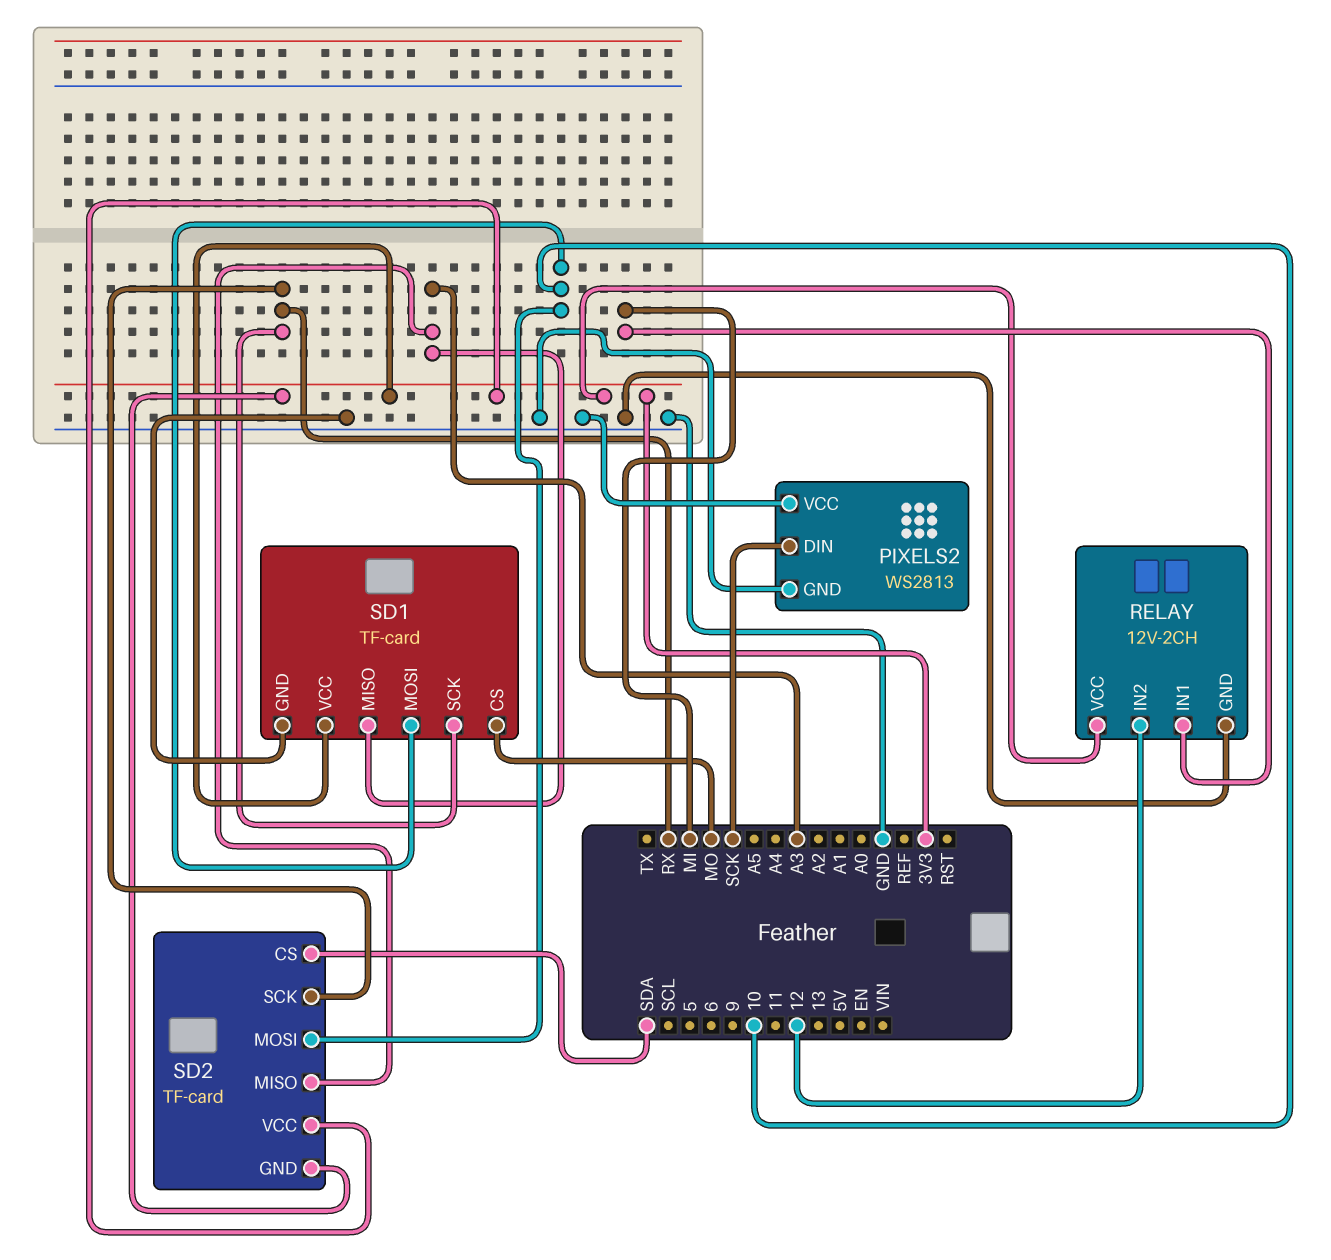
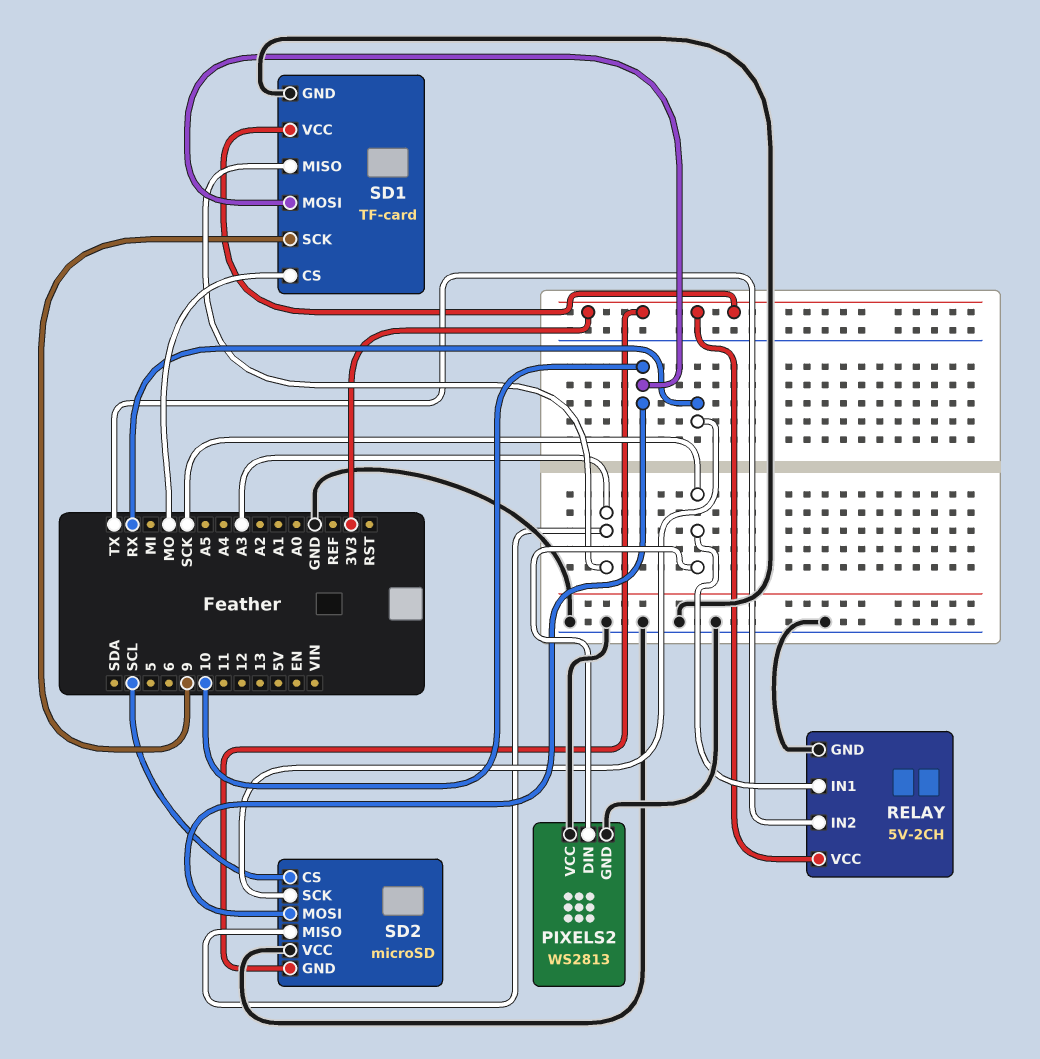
RELAY: 12V-2CH -> 5V-2CH
RELAY pin IN1: MI -> SCK
RELAY pin IN2: 12 -> TX
SD1 pin SCK: RX -> 9
SD2: TF-card -> microSD
SD2 pin CS: SDA -> SCL
SD2 pin VCC: 3V3 -> GND

